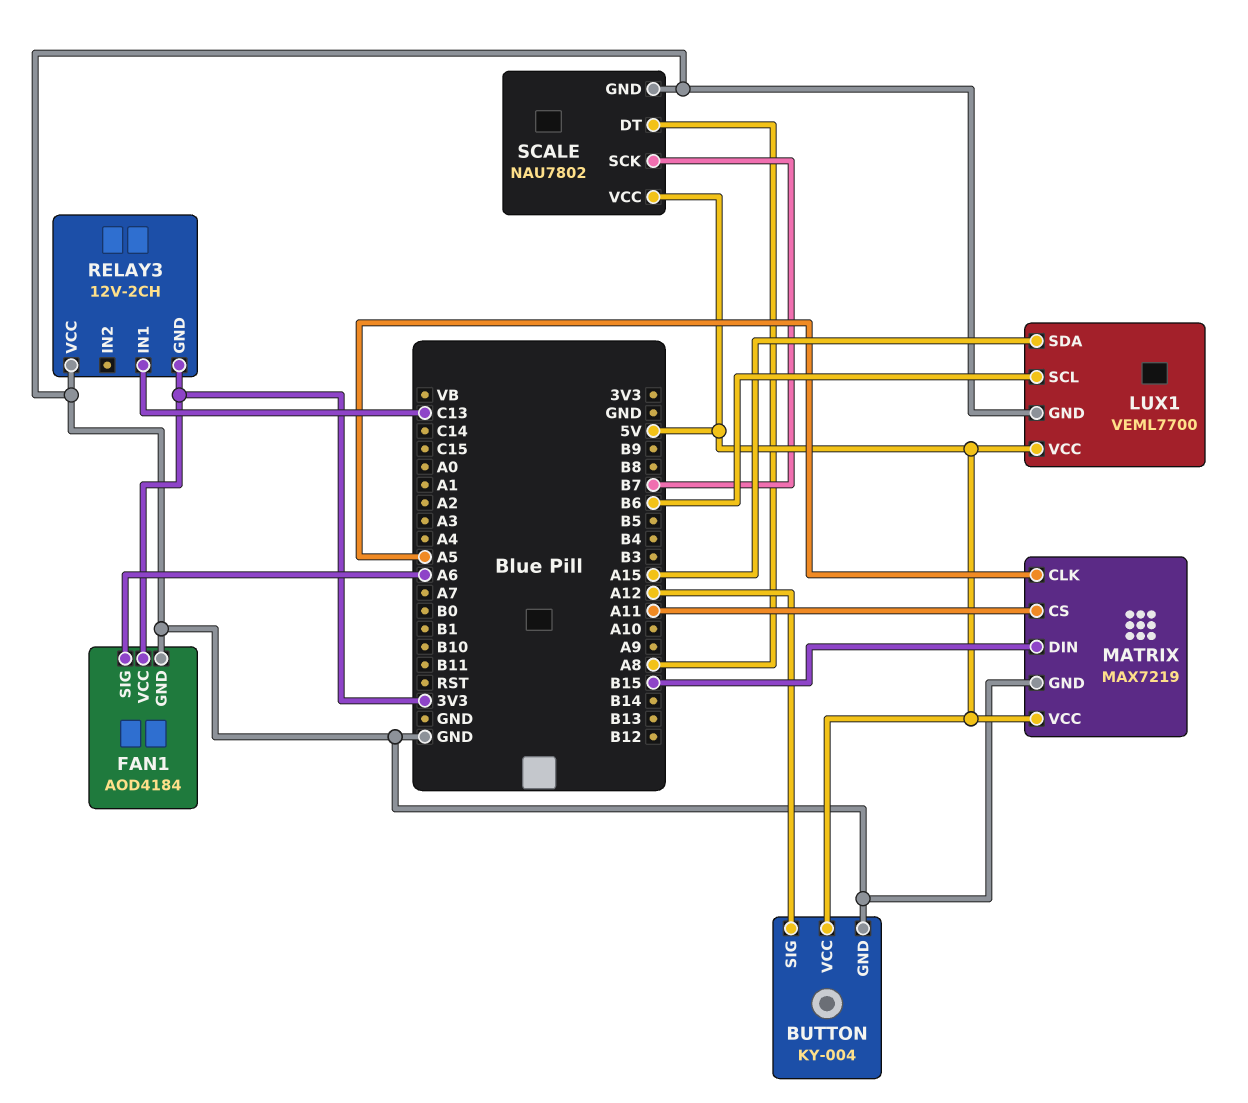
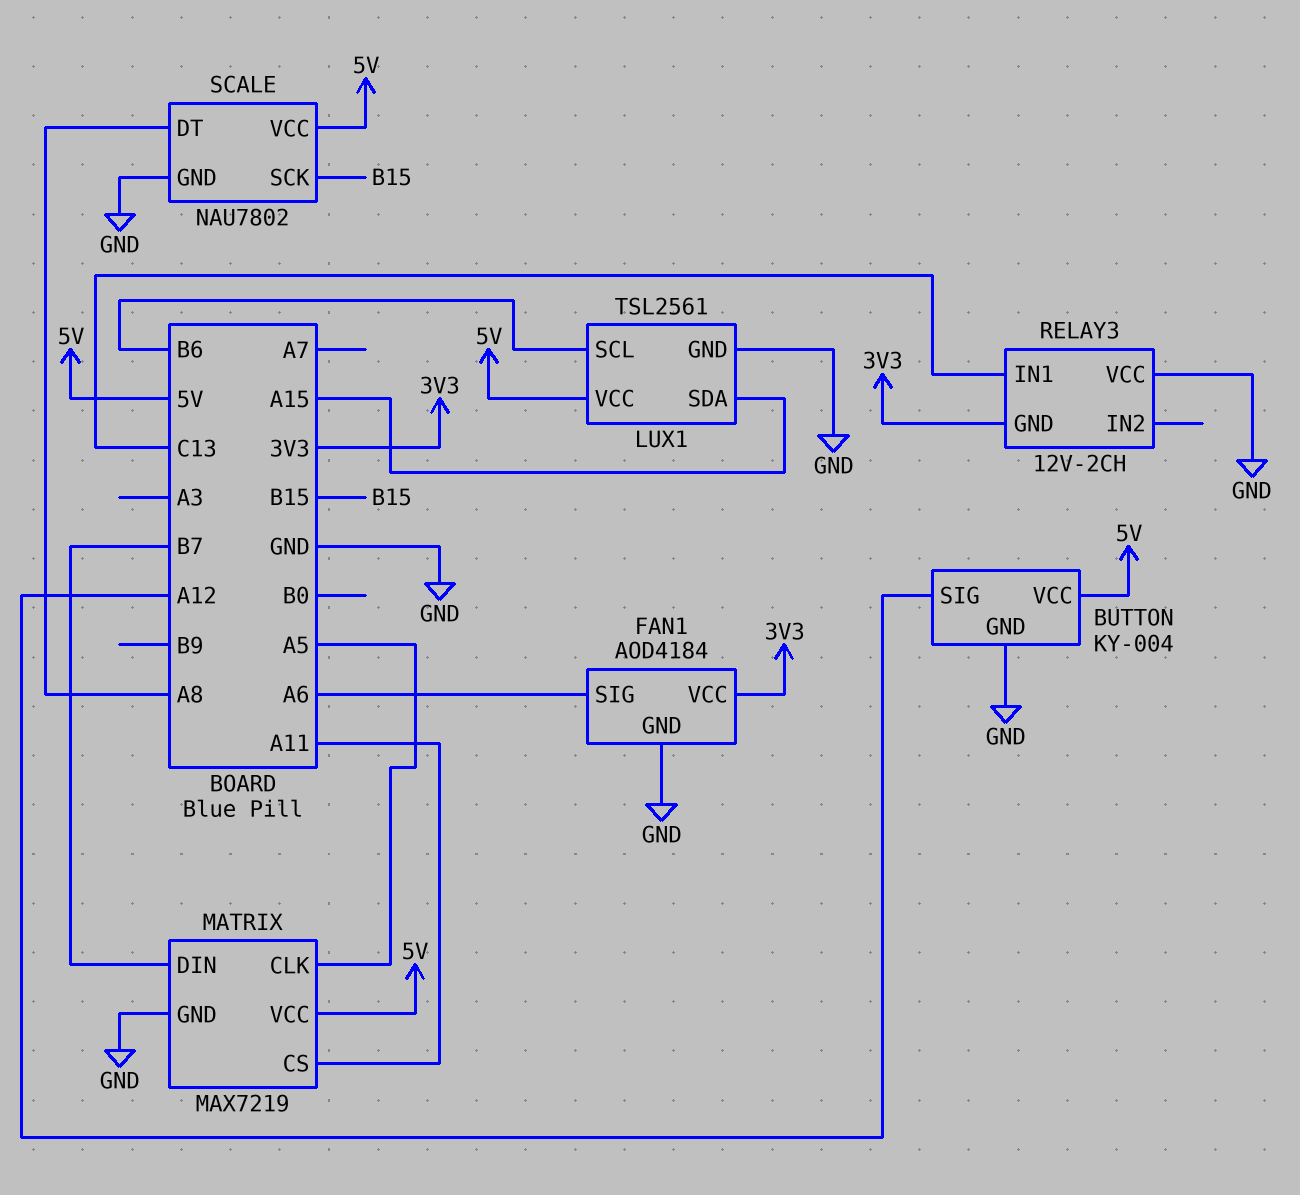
LUX1: VEML7700 -> TSL2561
MATRIX pin DIN: B15 -> B7
SCALE pin SCK: B7 -> B15

